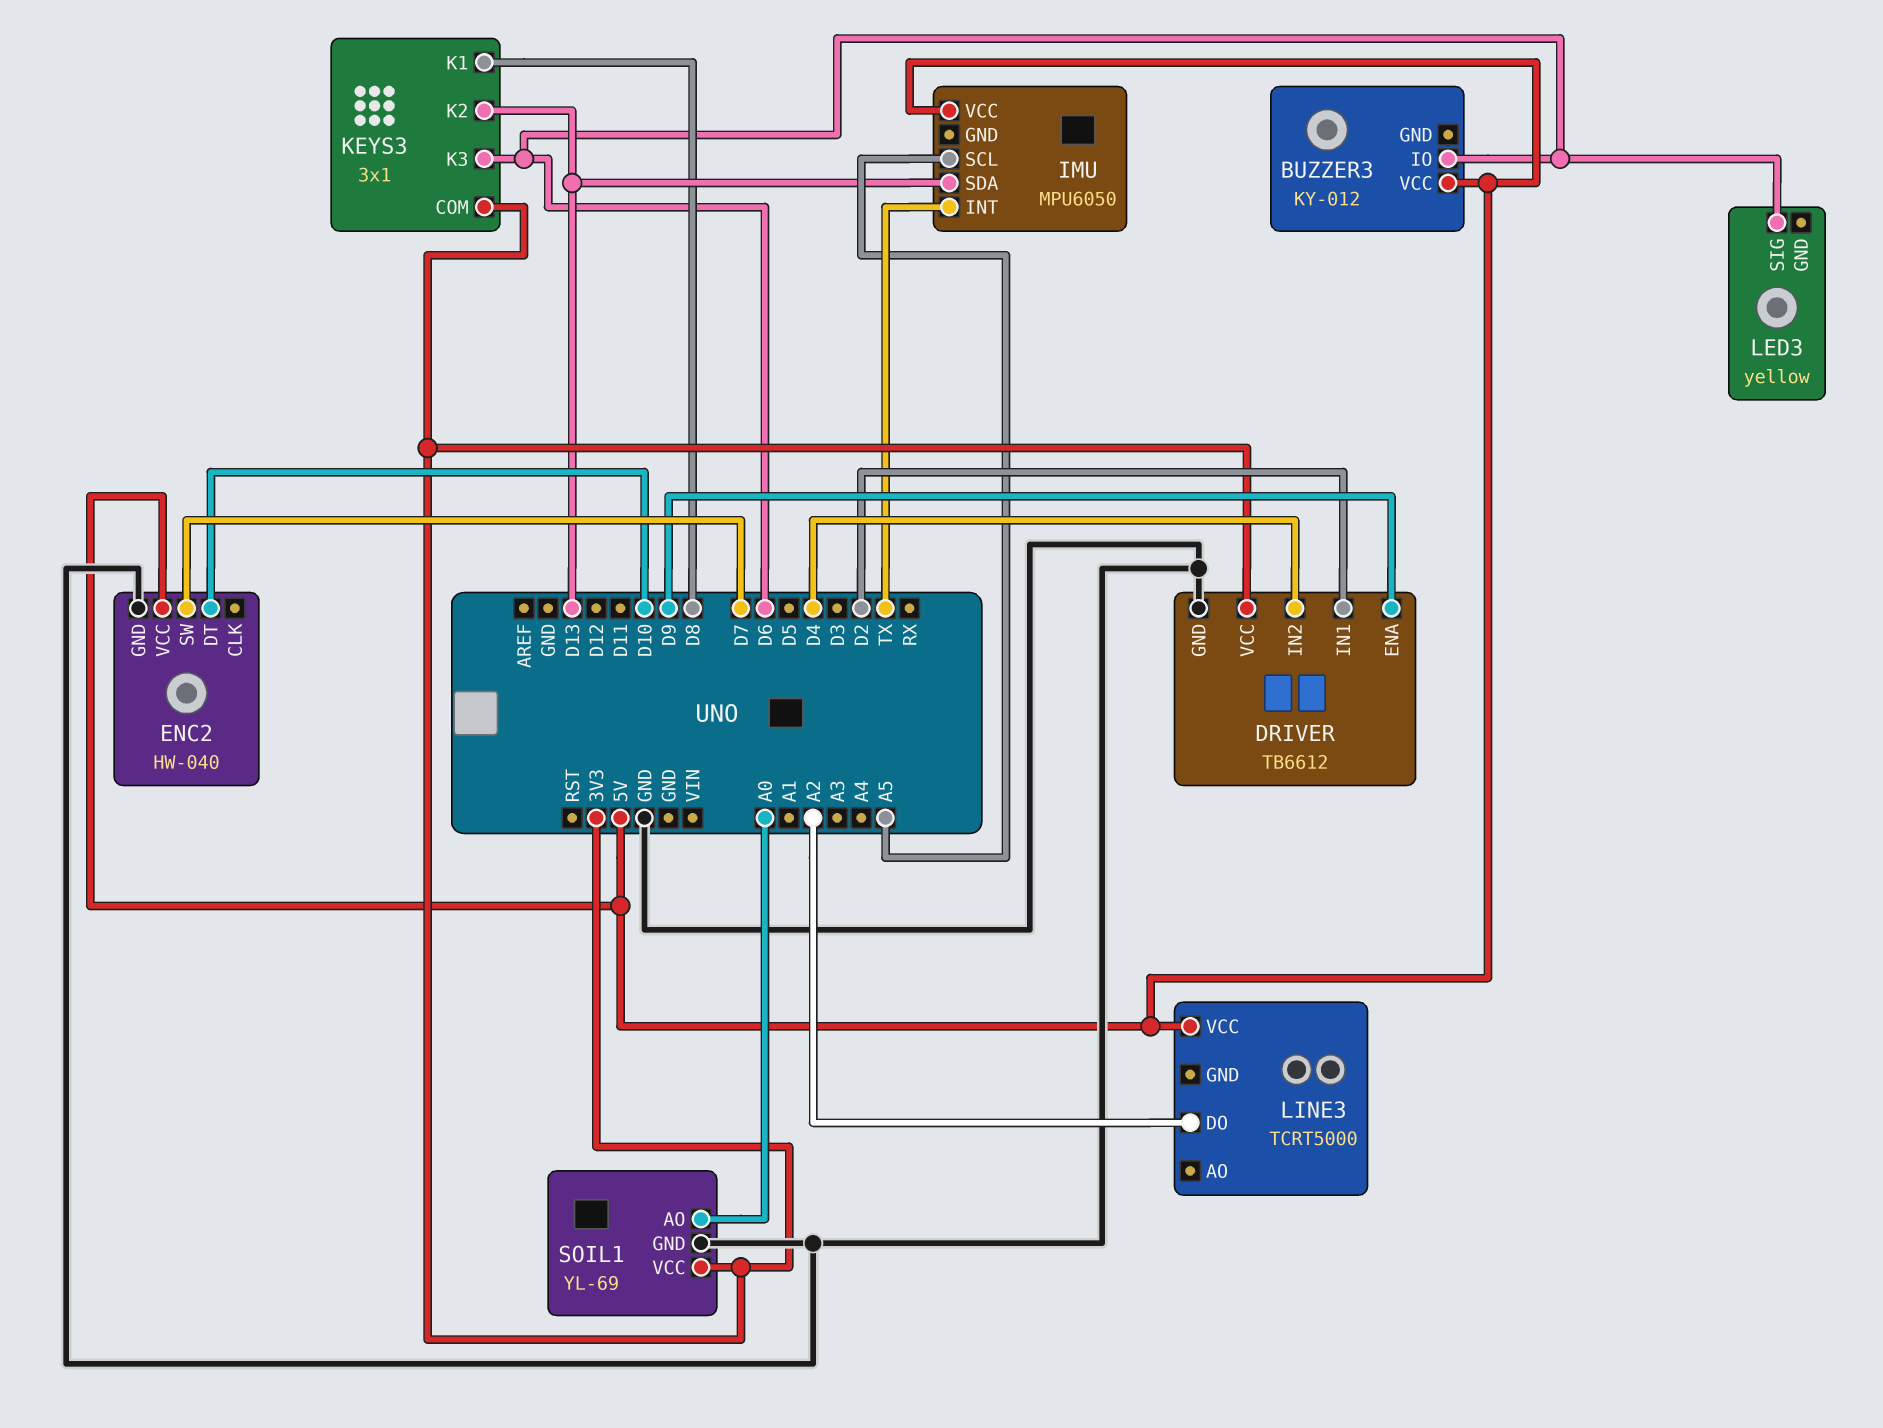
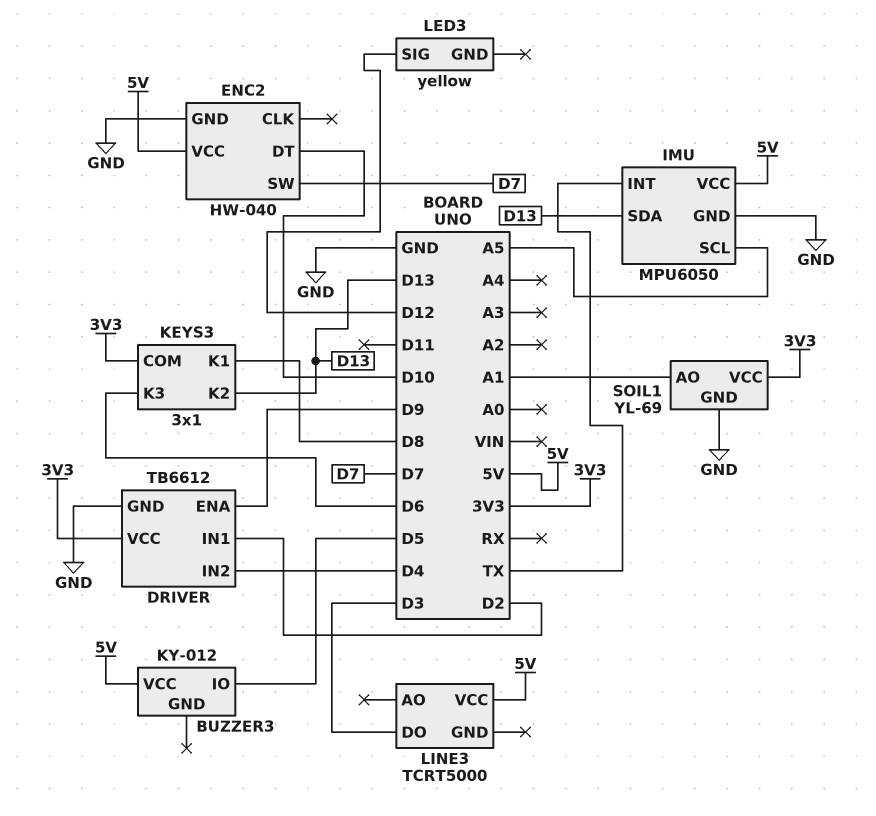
BUZZER3 pin IO: D6 -> D5
IMU pin GND: none -> GND
LED3 pin SIG: D6 -> D12
LINE3 pin DO: A2 -> D3
SOIL1 pin AO: A0 -> A1

